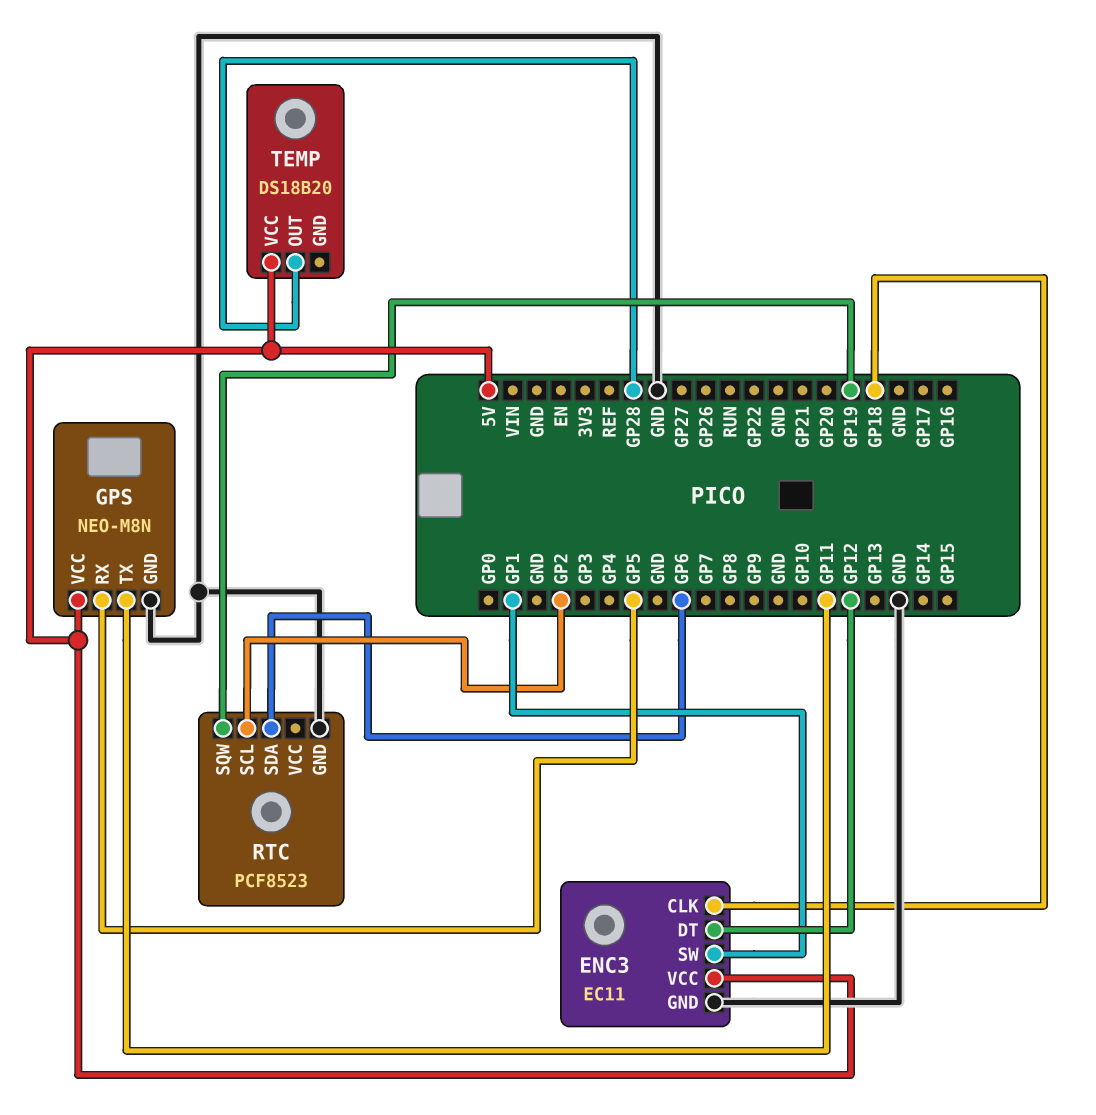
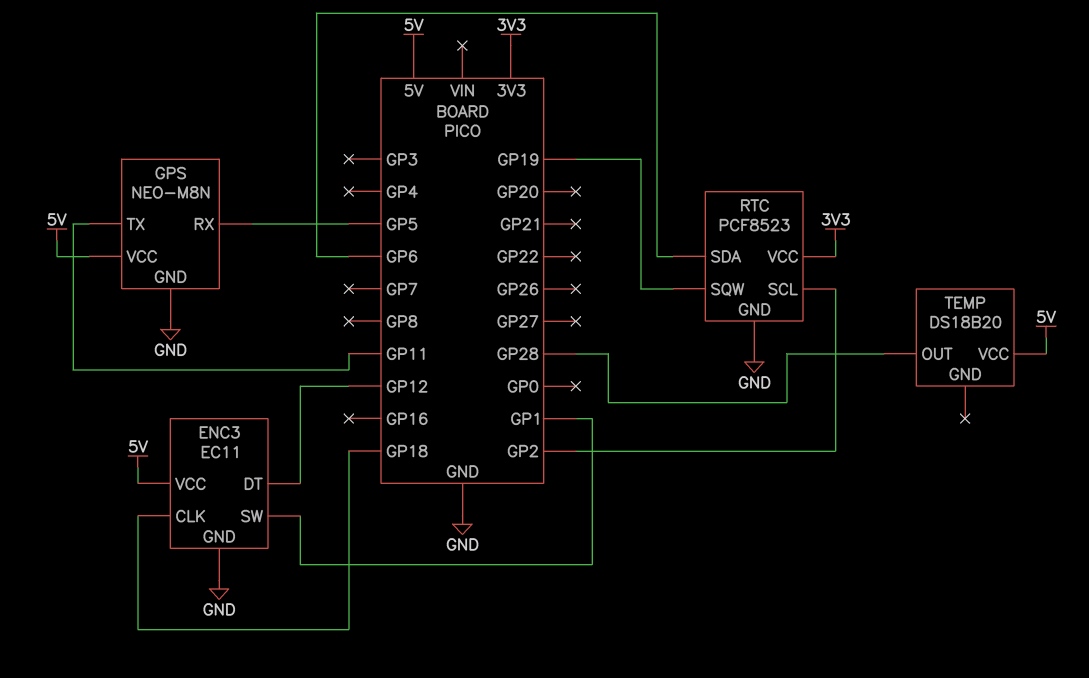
RTC pin VCC: none -> 3V3

